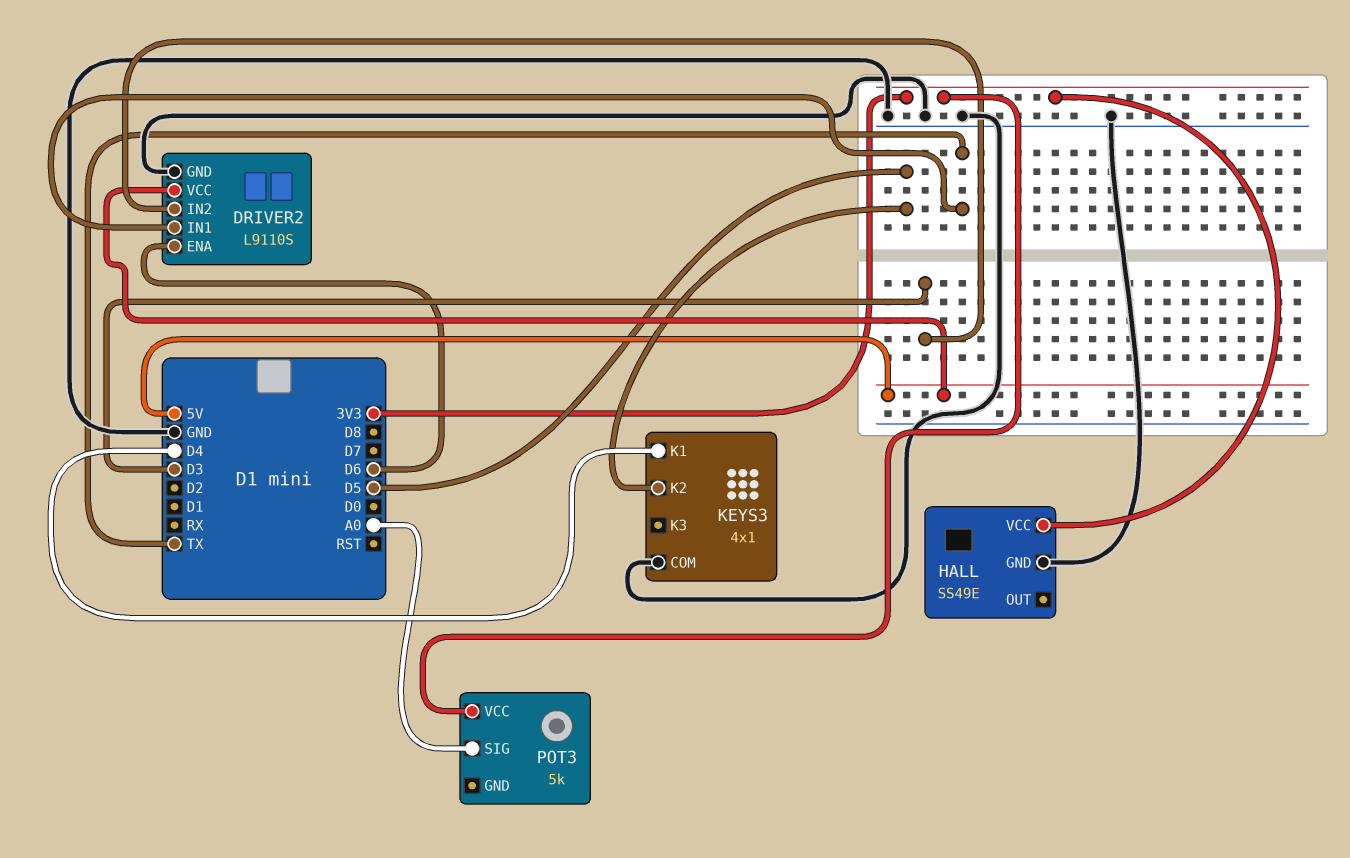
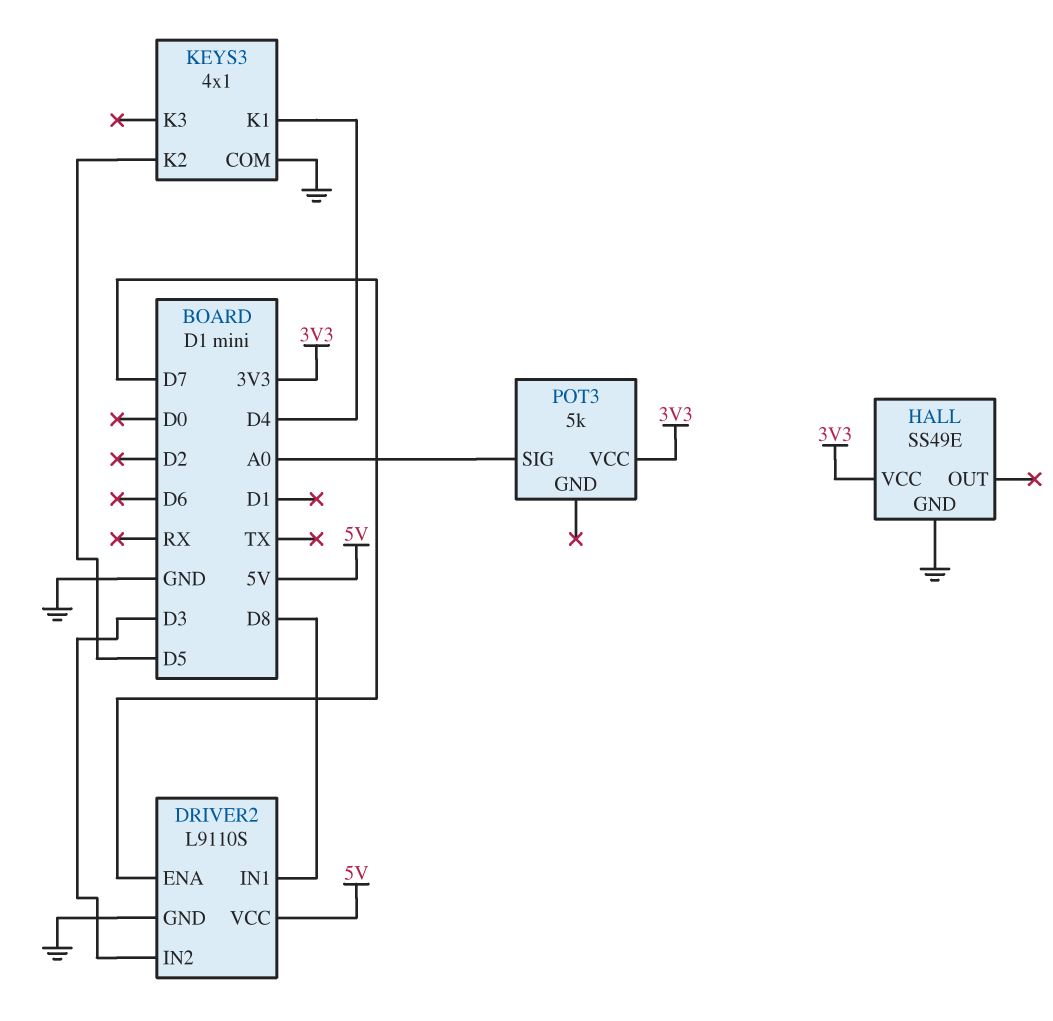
DRIVER2 pin ENA: D6 -> D7
DRIVER2 pin IN1: TX -> D8

